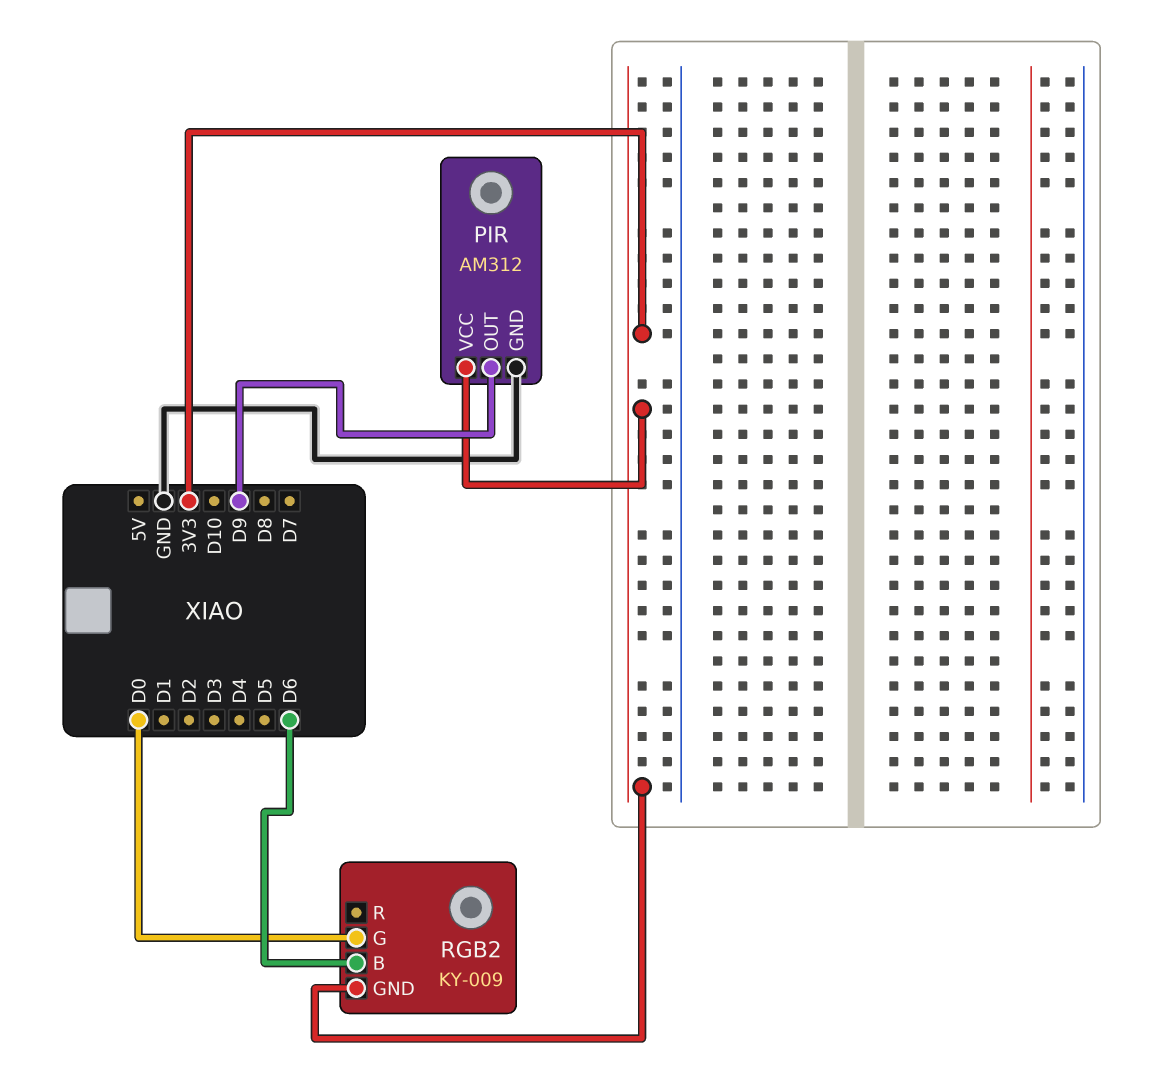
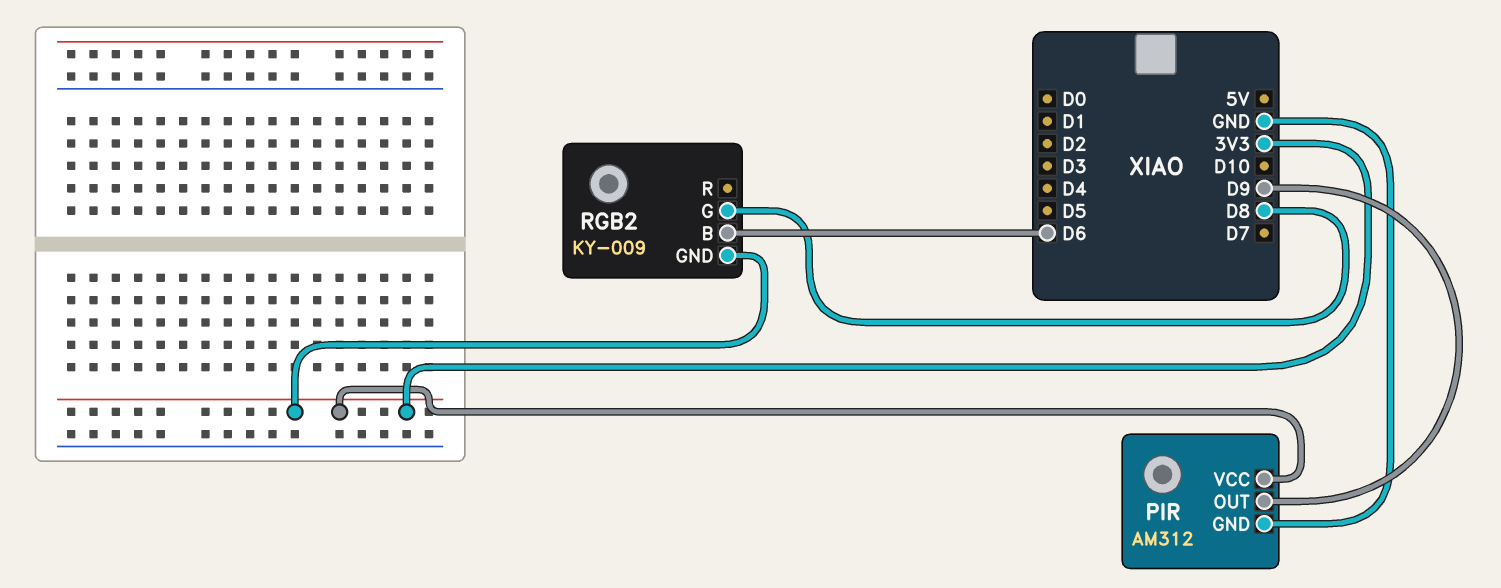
RGB2 pin G: D0 -> D8

